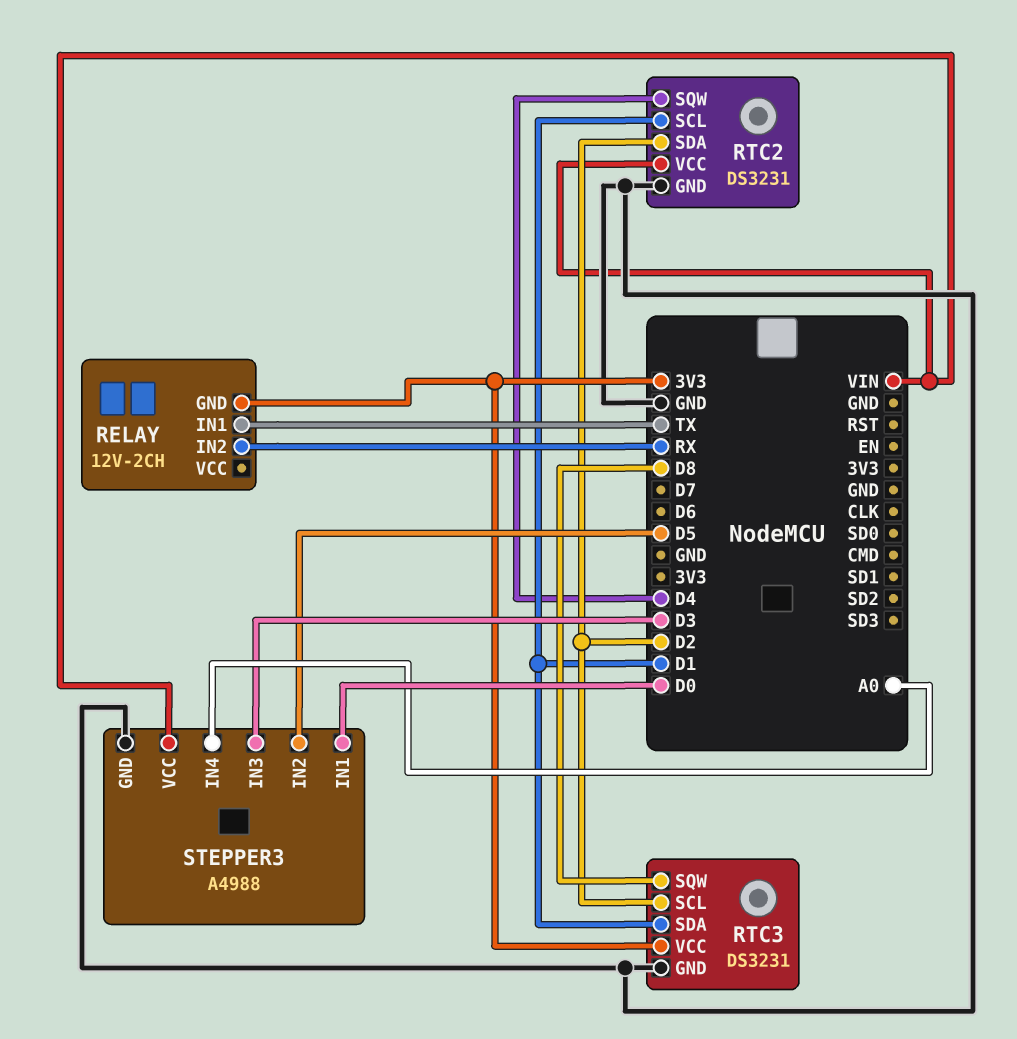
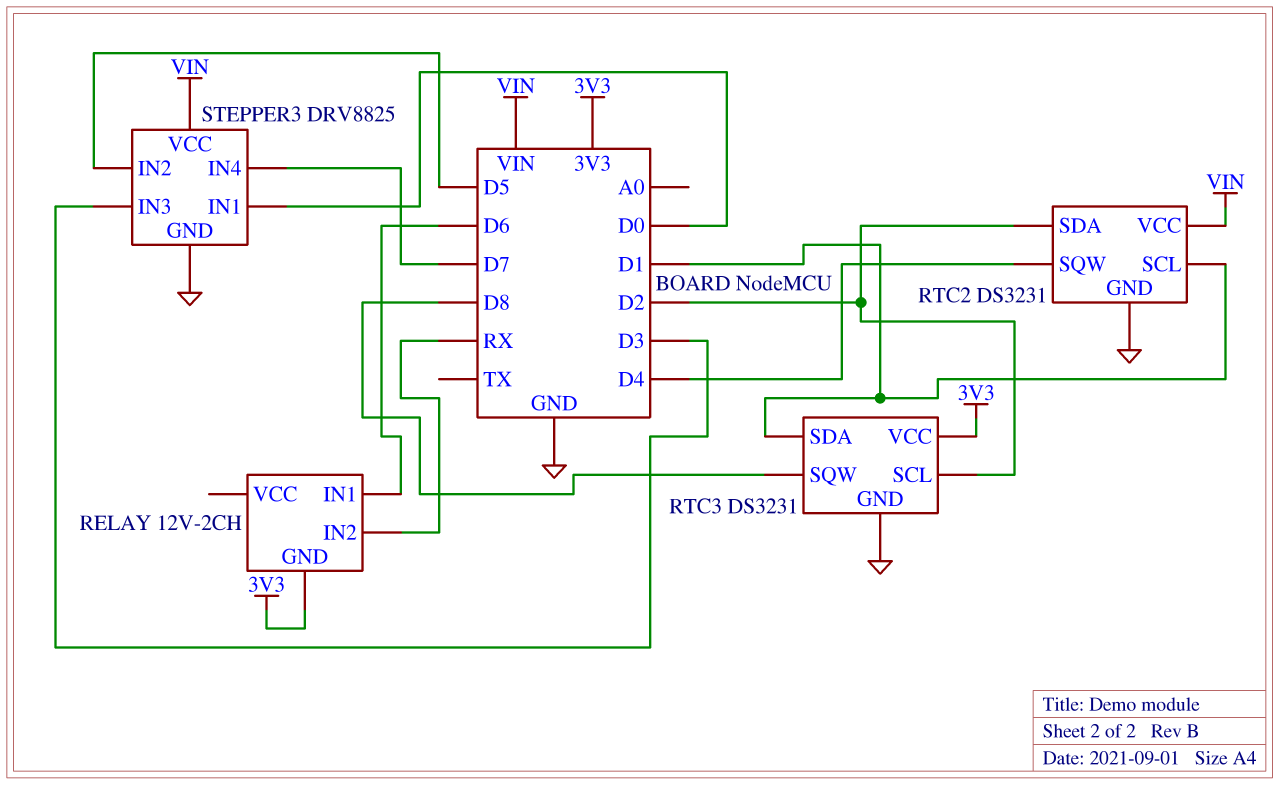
RELAY pin IN1: TX -> D6
STEPPER3: A4988 -> DRV8825
STEPPER3 pin IN4: A0 -> D7

